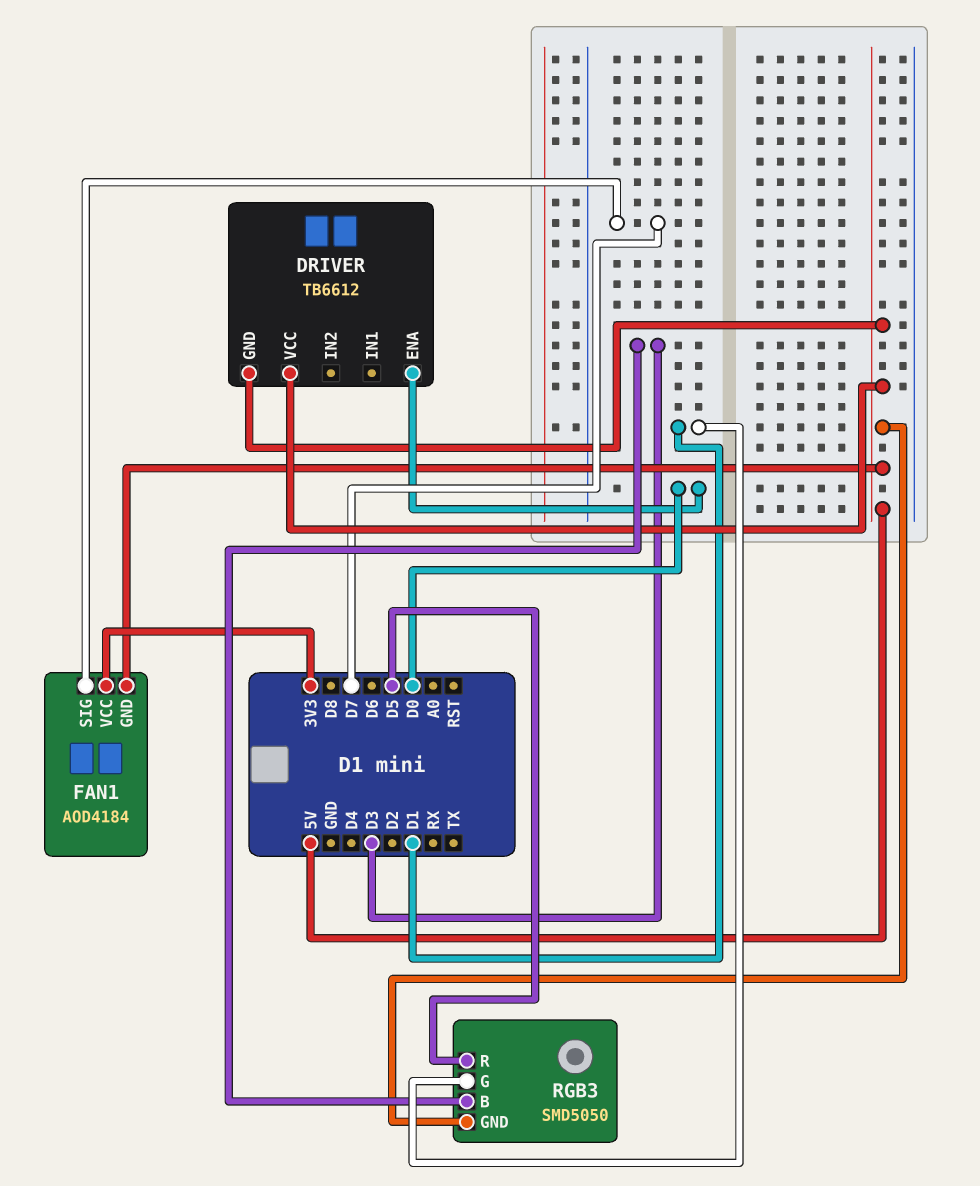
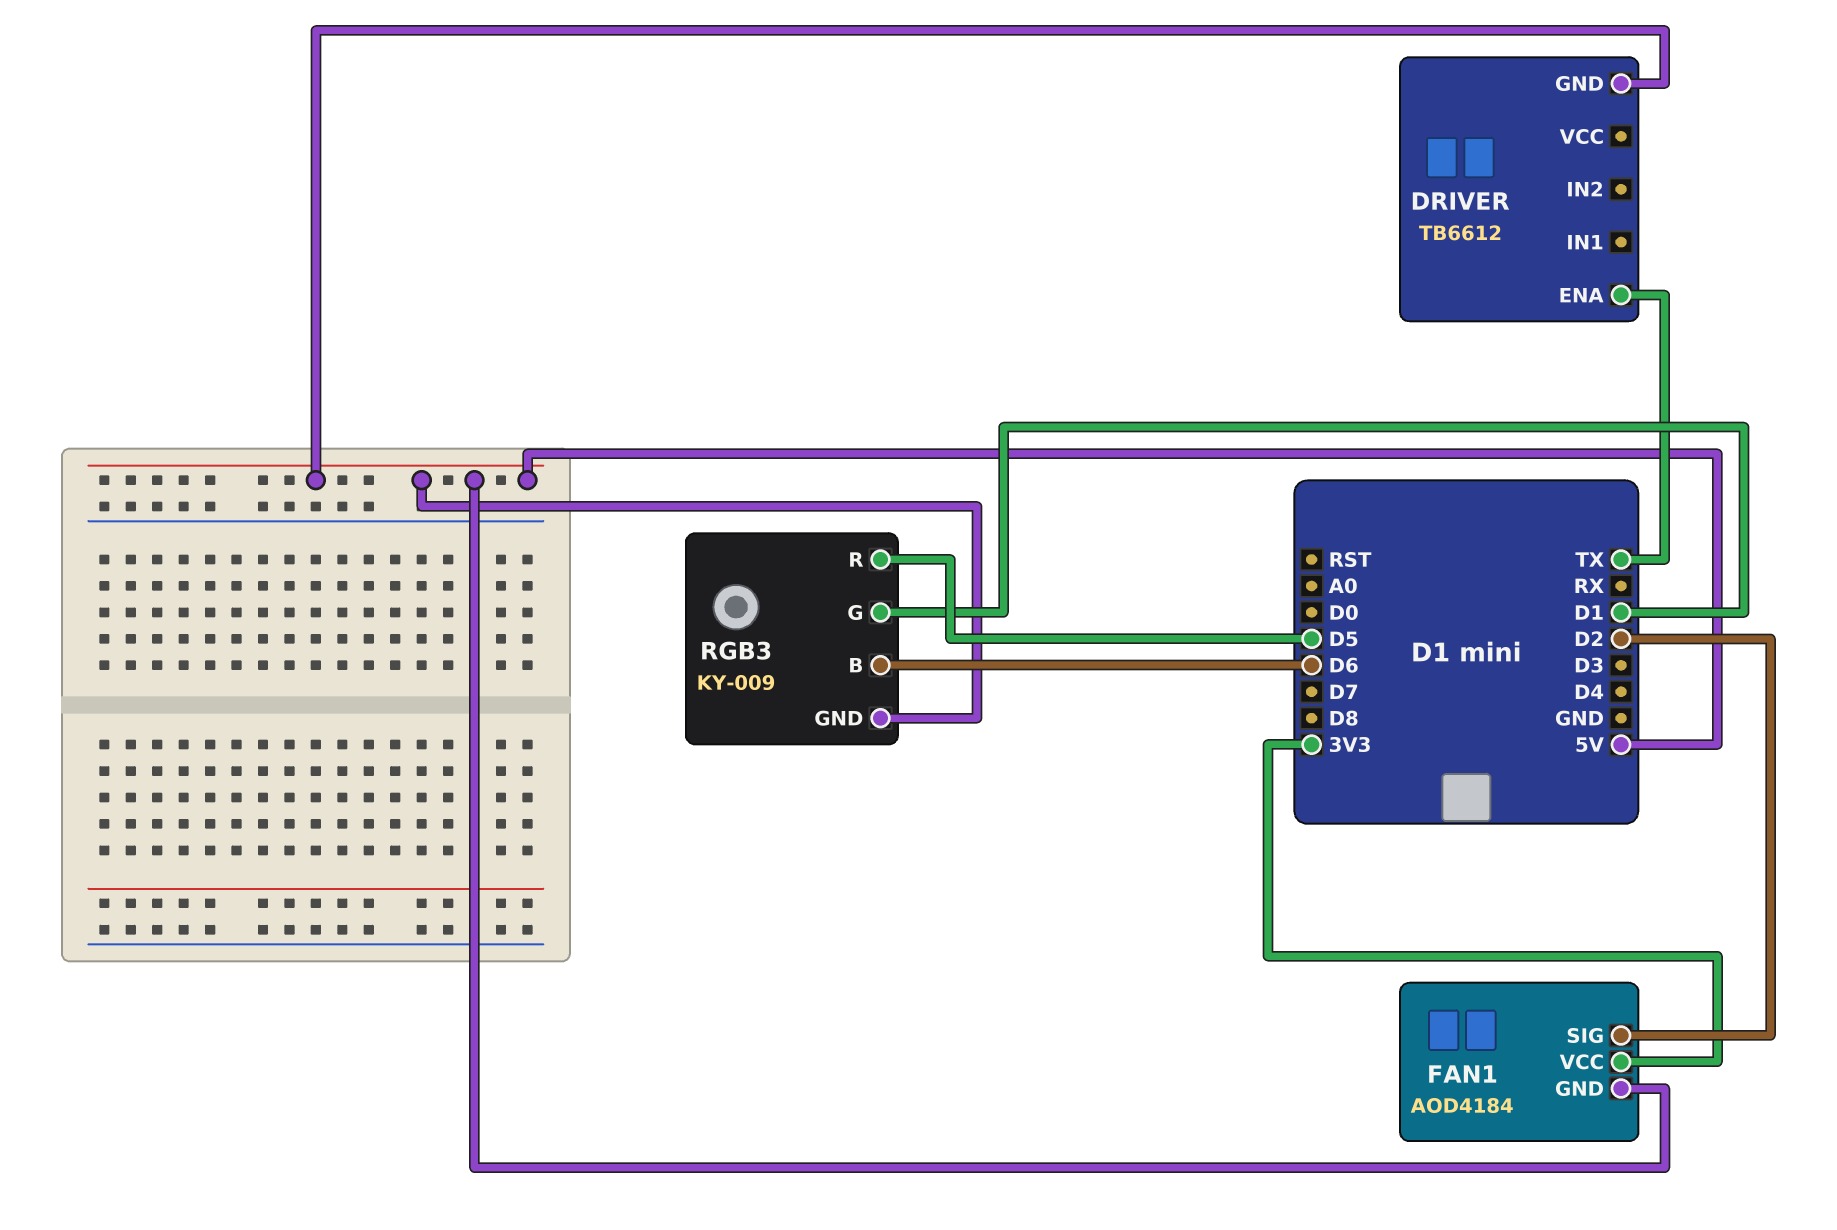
DRIVER pin ENA: D0 -> TX
DRIVER pin VCC: 5V -> none
FAN1 pin SIG: D7 -> D2
RGB3: SMD5050 -> KY-009
RGB3 pin B: D3 -> D6

